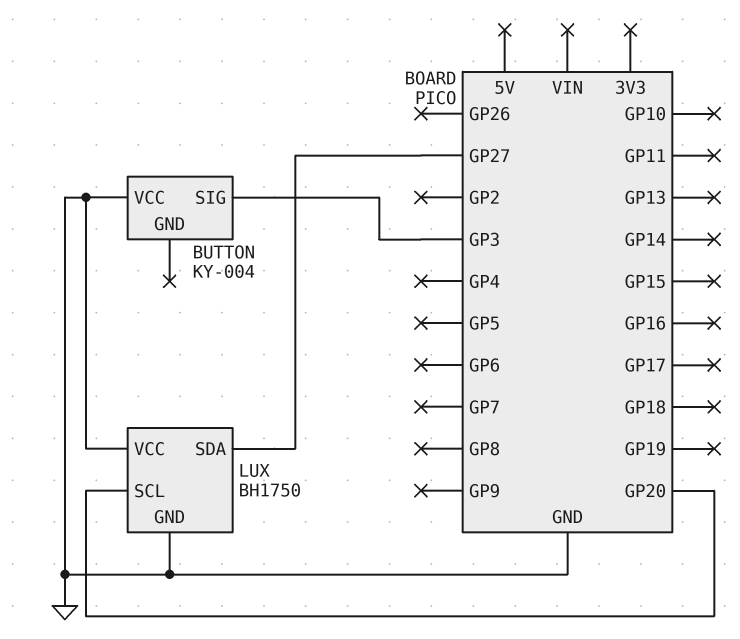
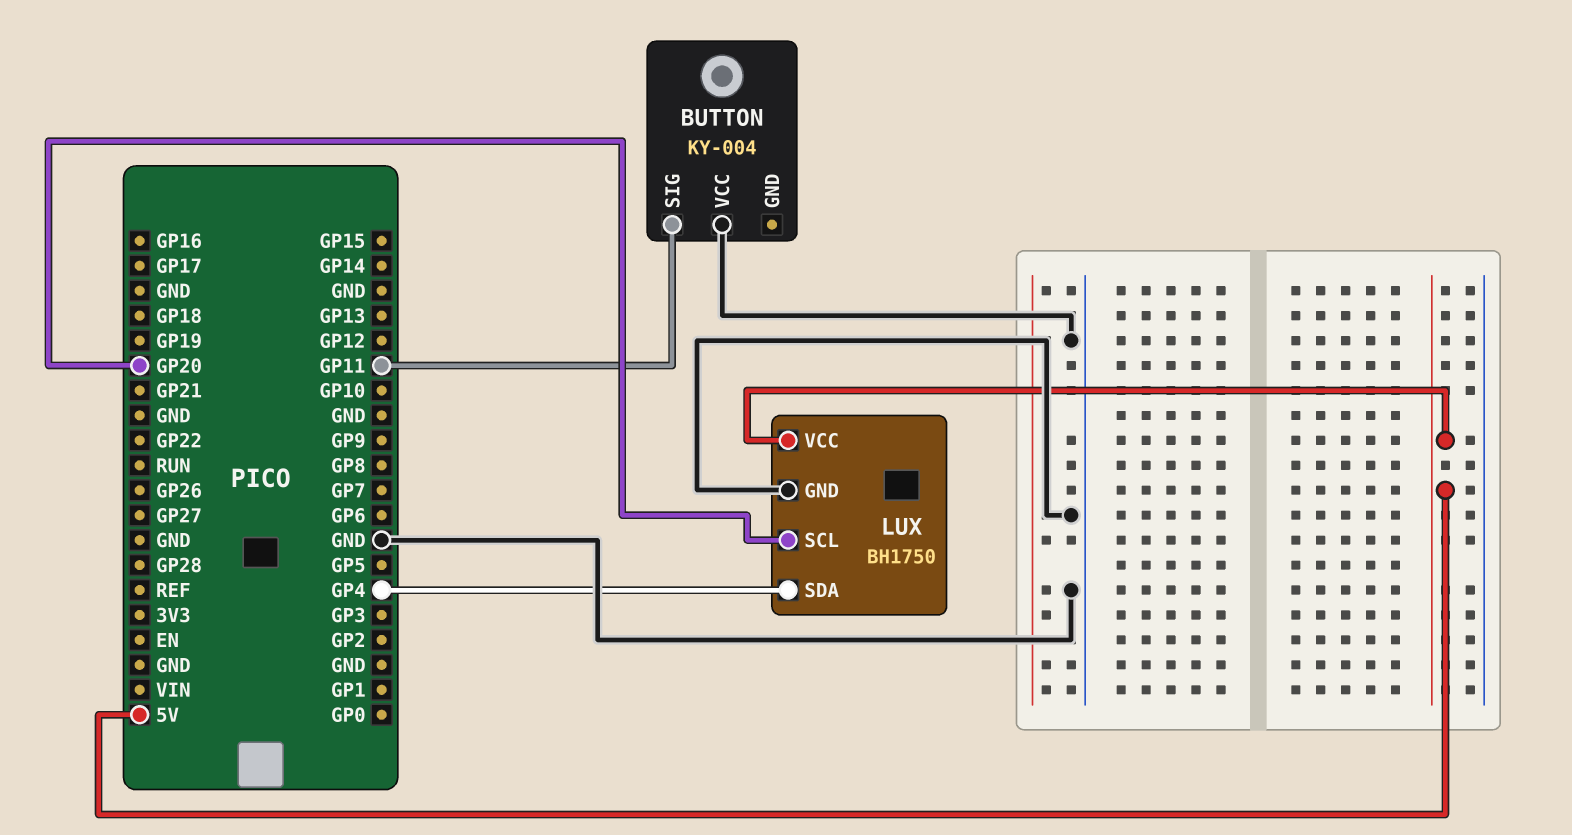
BUTTON pin SIG: GP3 -> GP11
LUX pin SDA: GP27 -> GP4
LUX pin VCC: GND -> 5V

